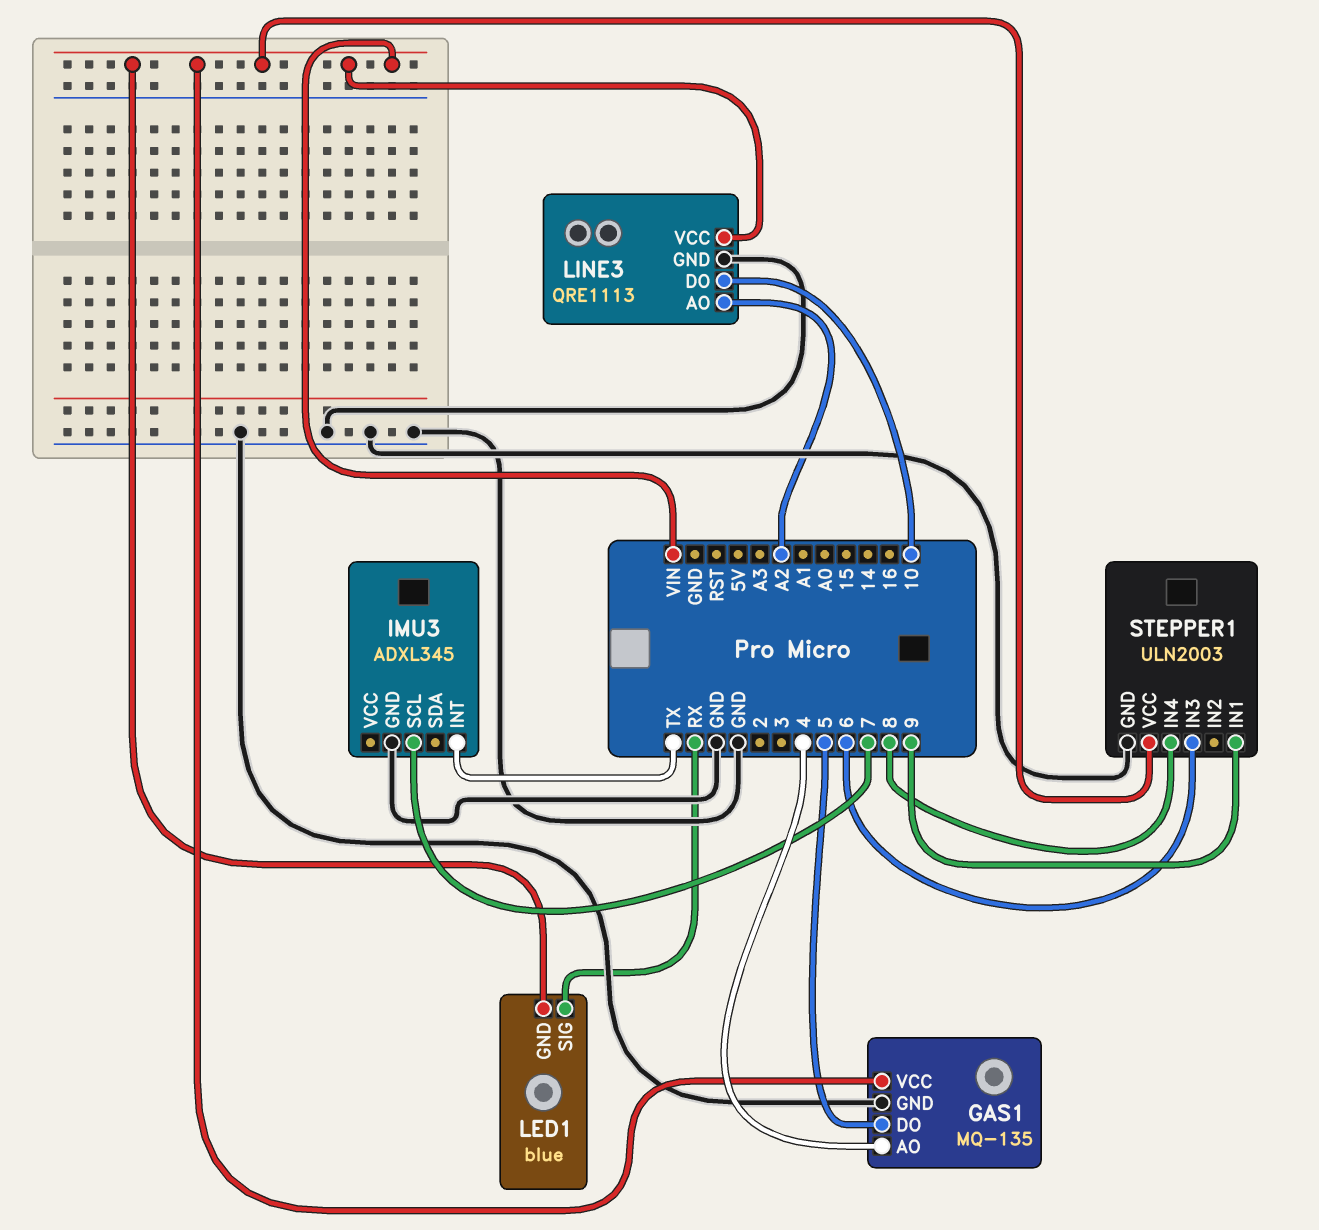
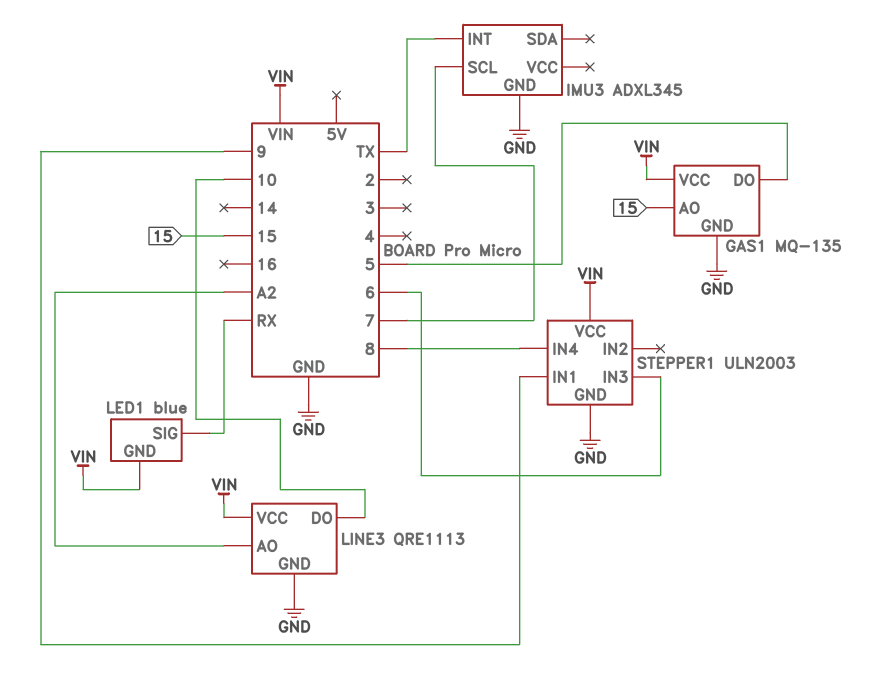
GAS1 pin AO: 4 -> 15

